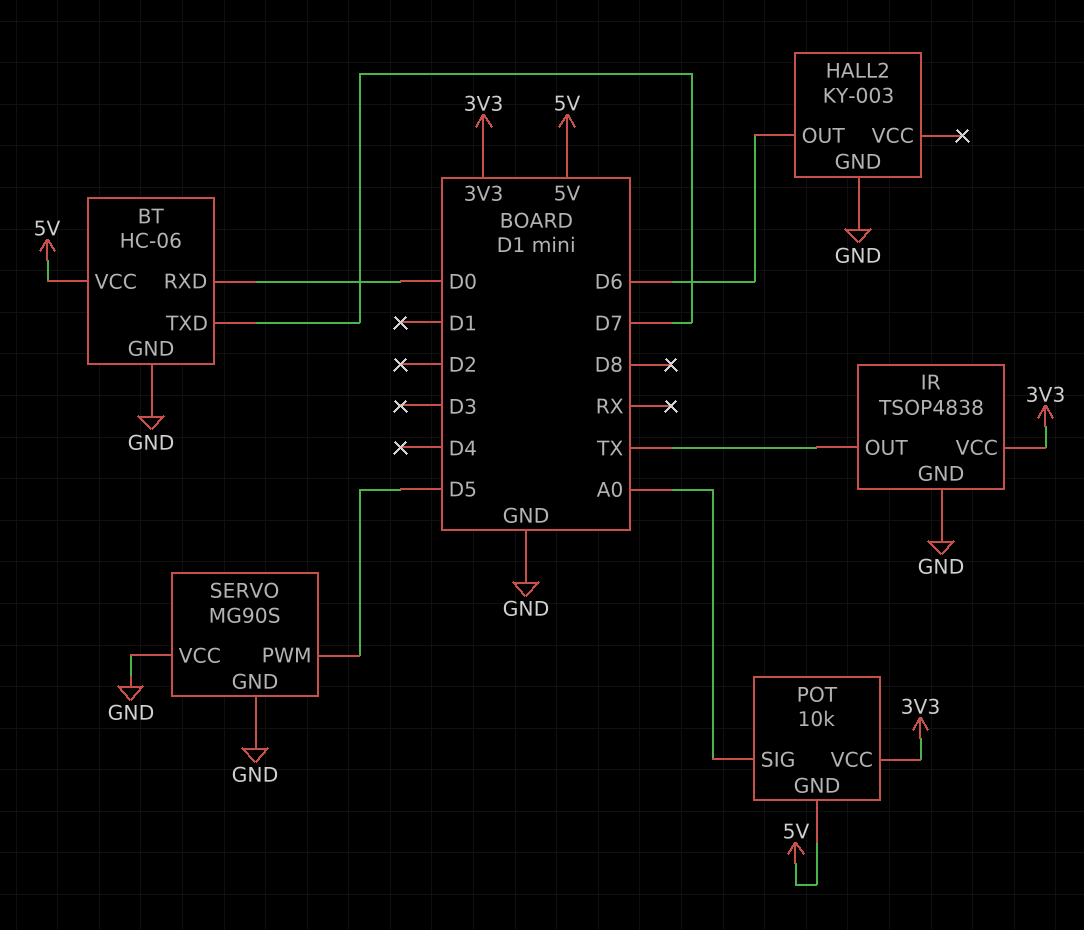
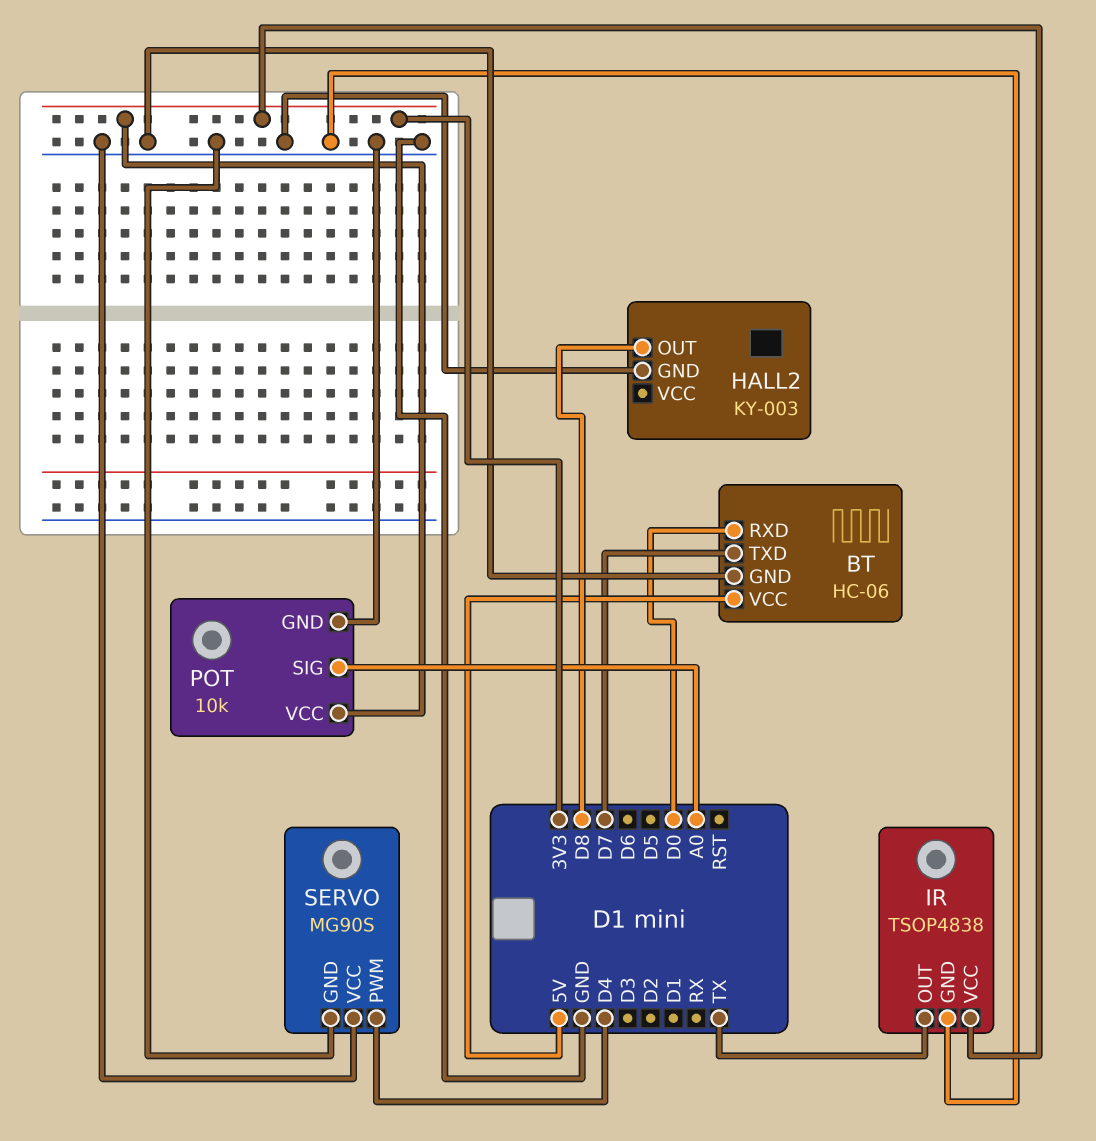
HALL2 pin OUT: D6 -> D8
POT pin GND: 5V -> GND
SERVO pin PWM: D5 -> D4

